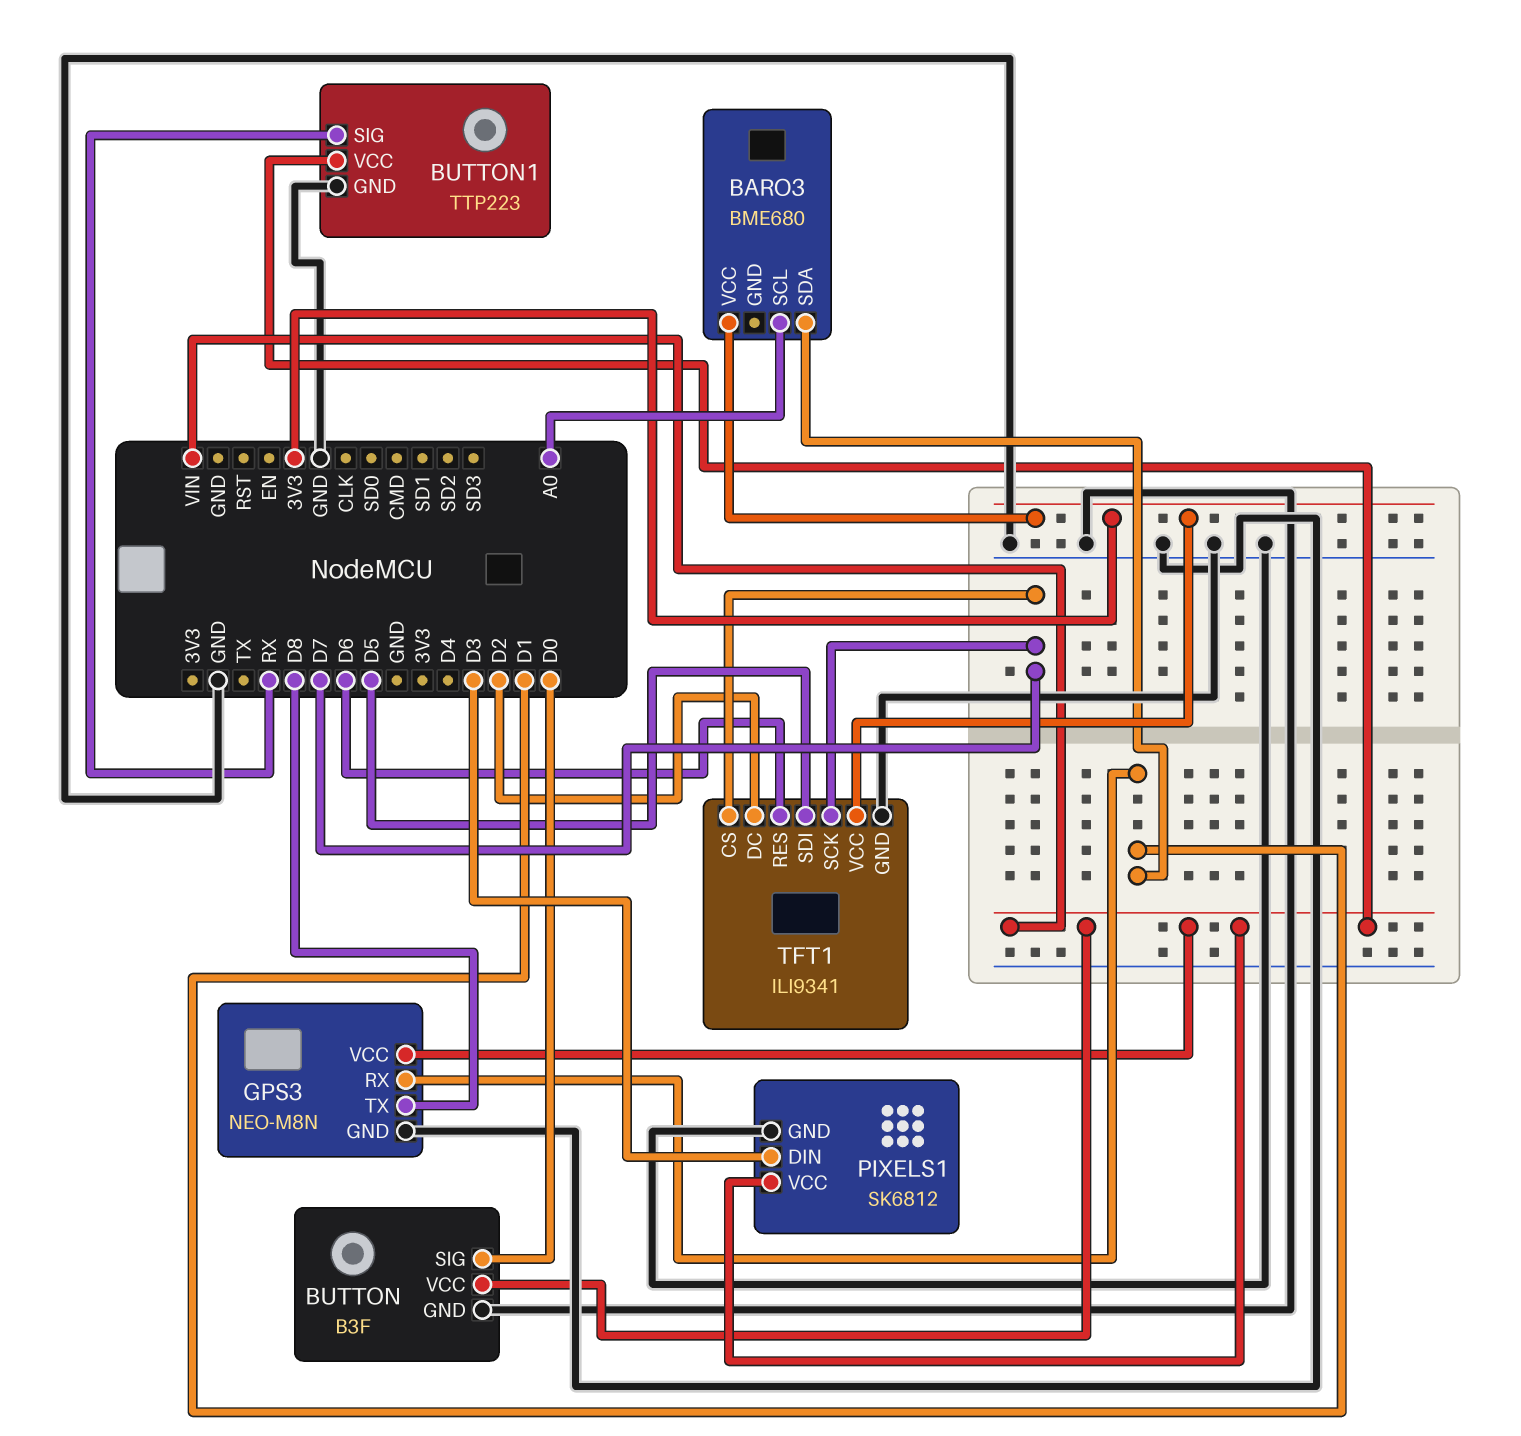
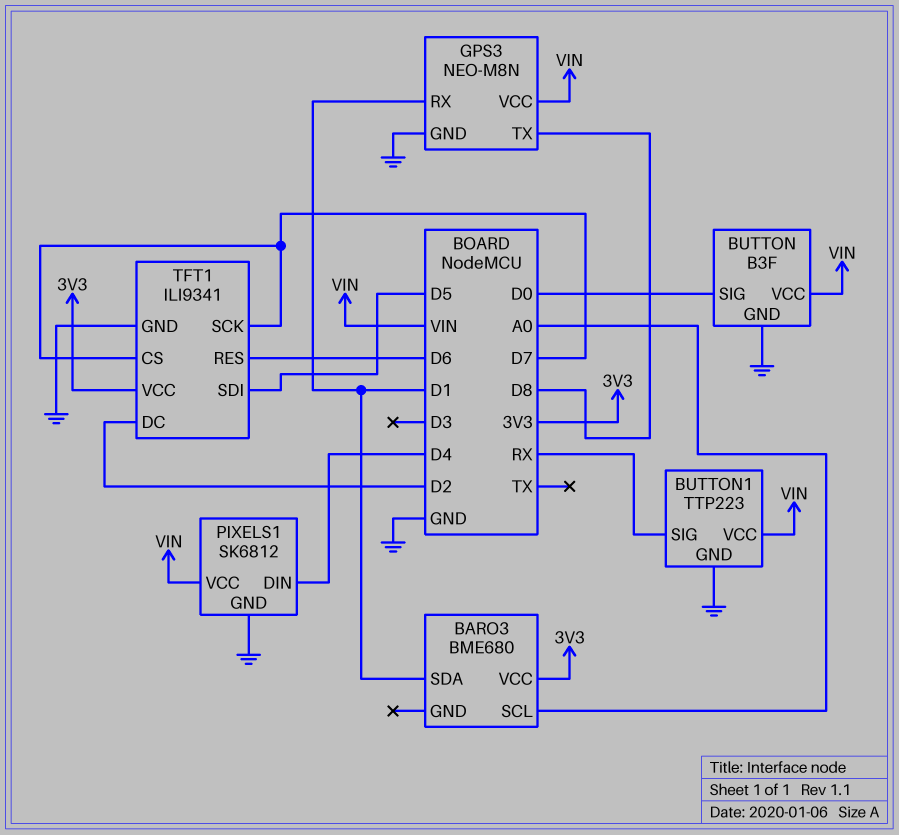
PIXELS1 pin DIN: D3 -> D4

